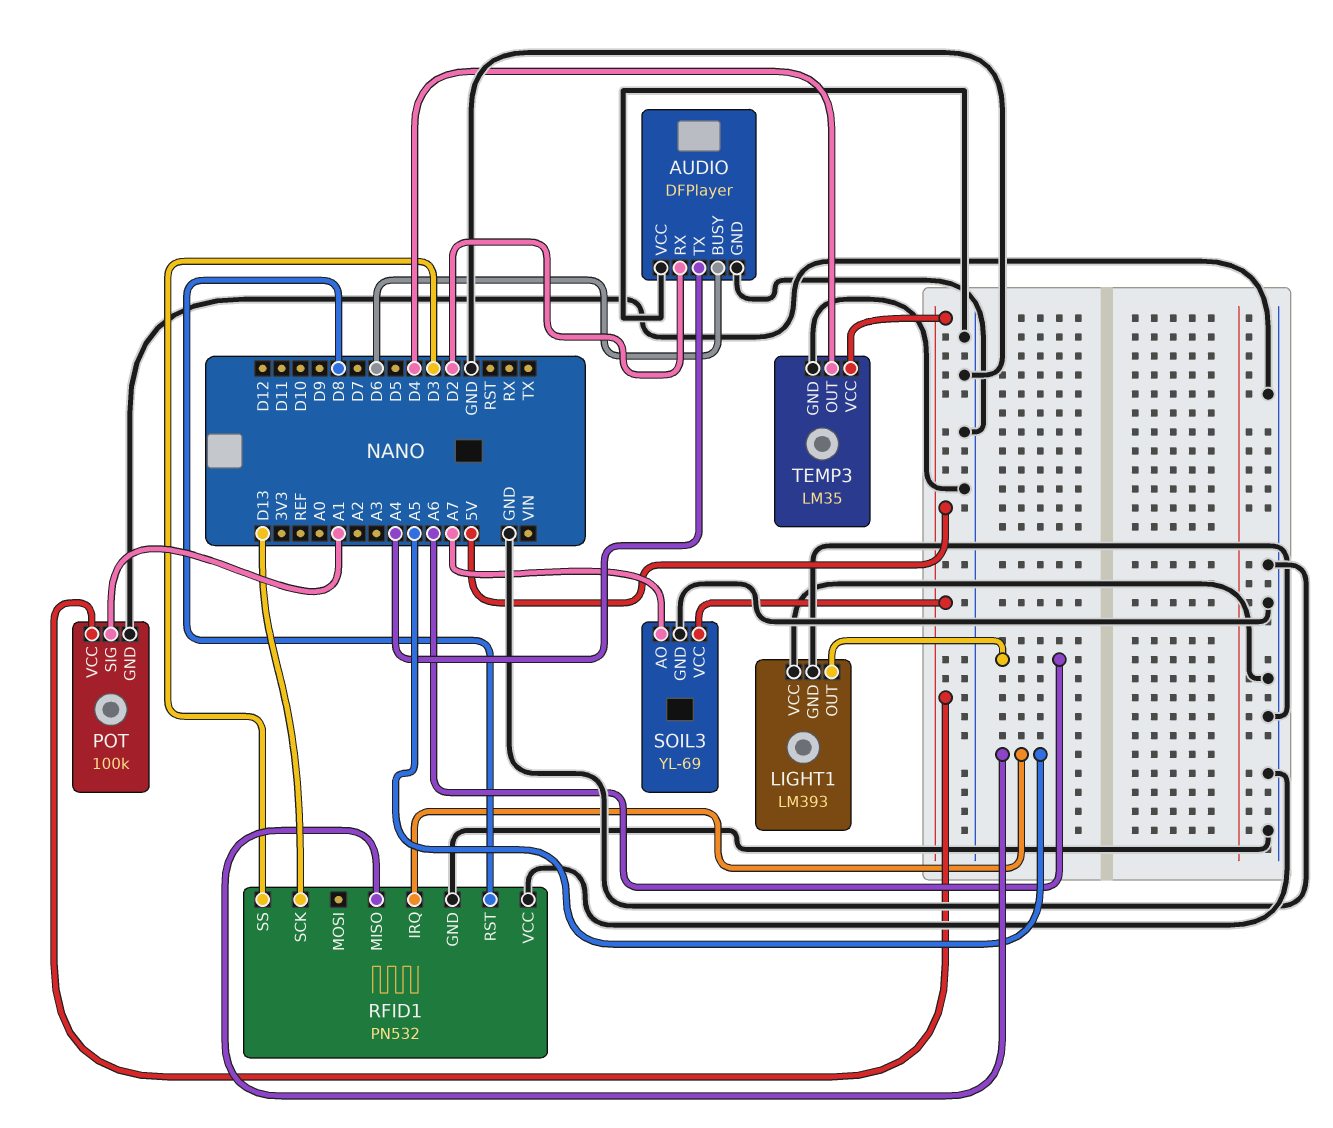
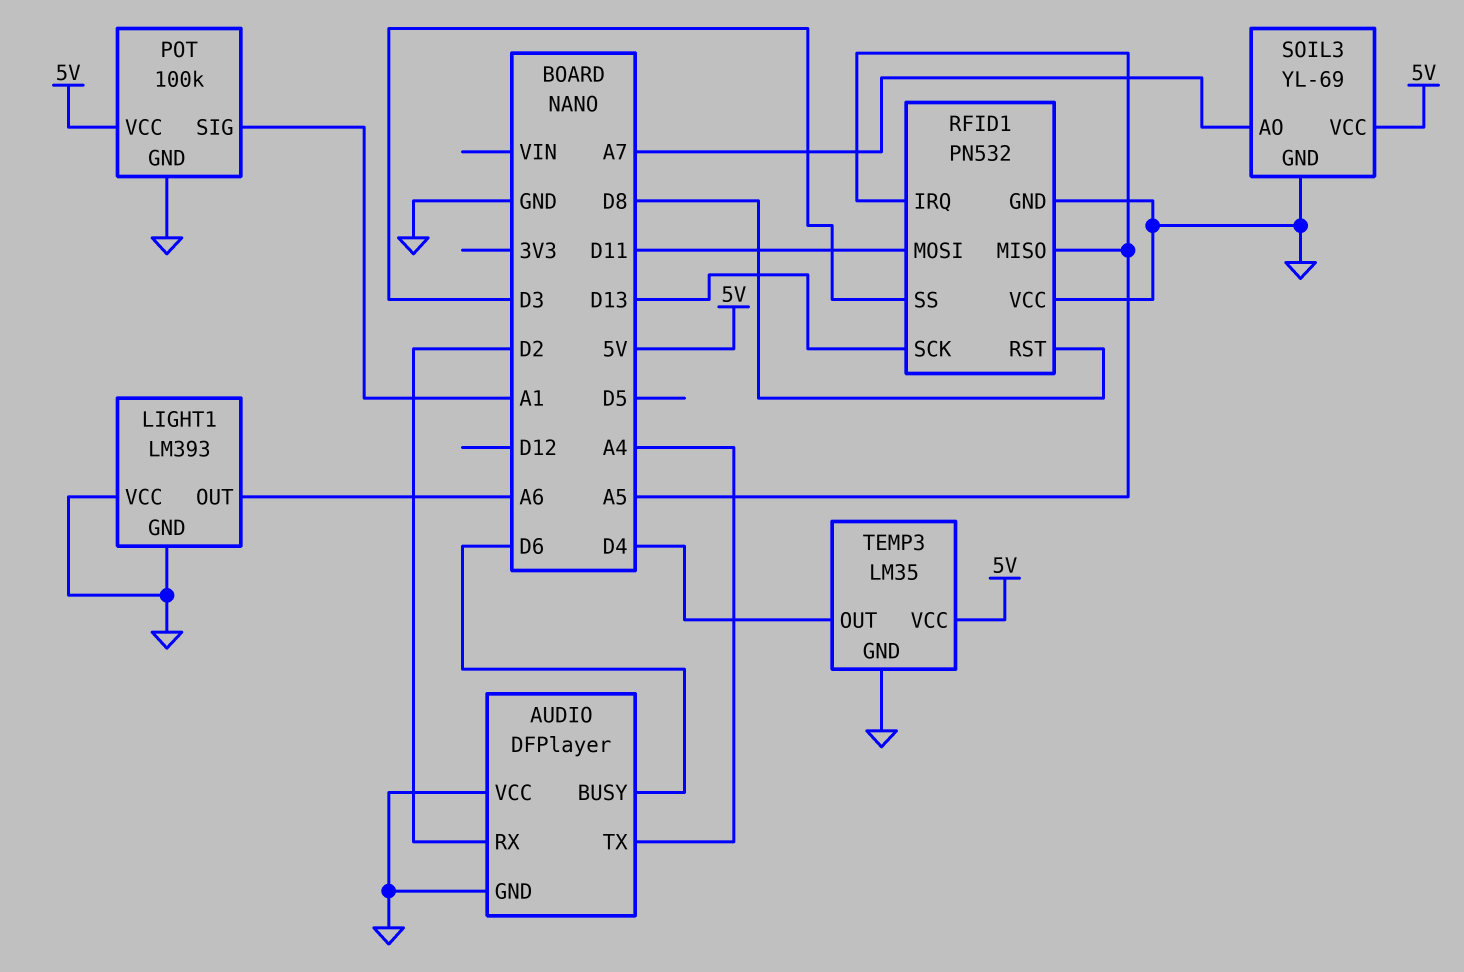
RFID1 pin MOSI: none -> D11

